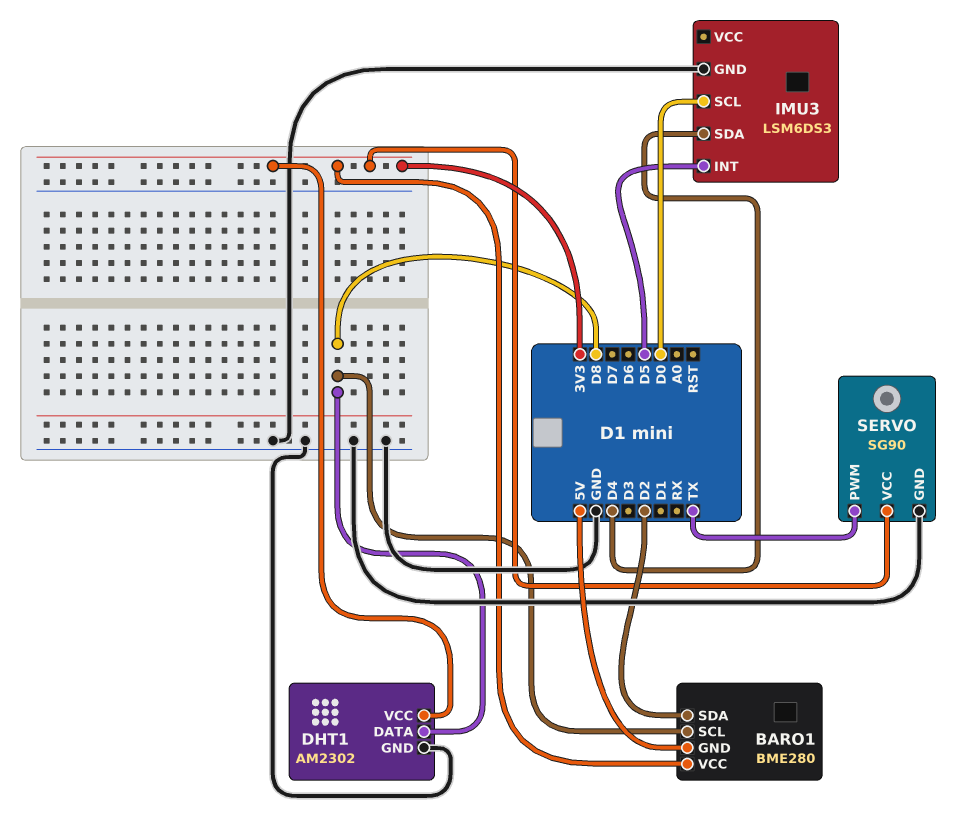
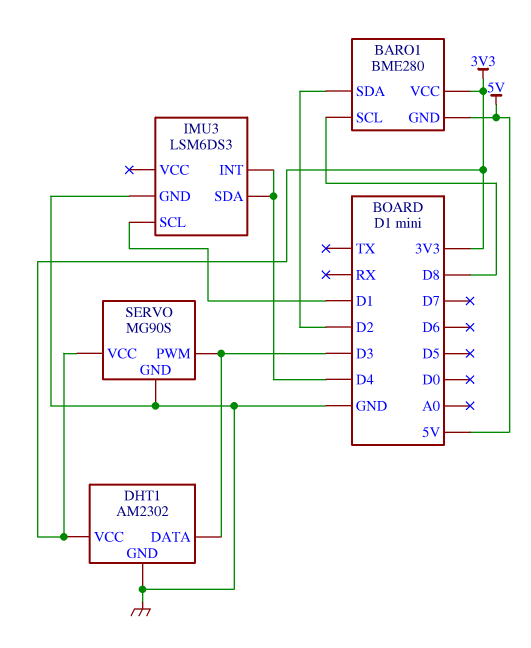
DHT1 pin DATA: D8 -> D3
IMU3 pin INT: D5 -> D4
IMU3 pin SCL: D0 -> D1
SERVO: SG90 -> MG90S
SERVO pin PWM: TX -> D3

